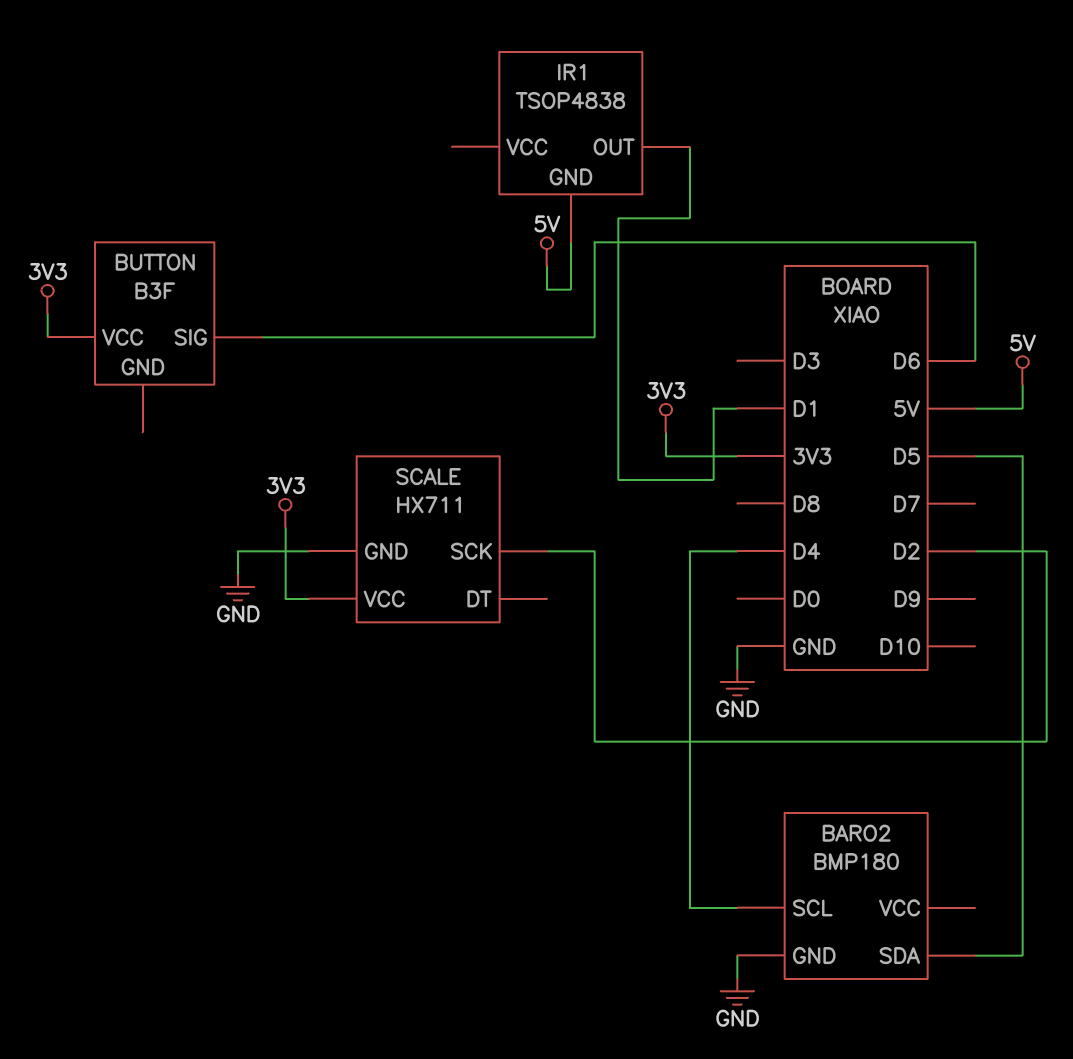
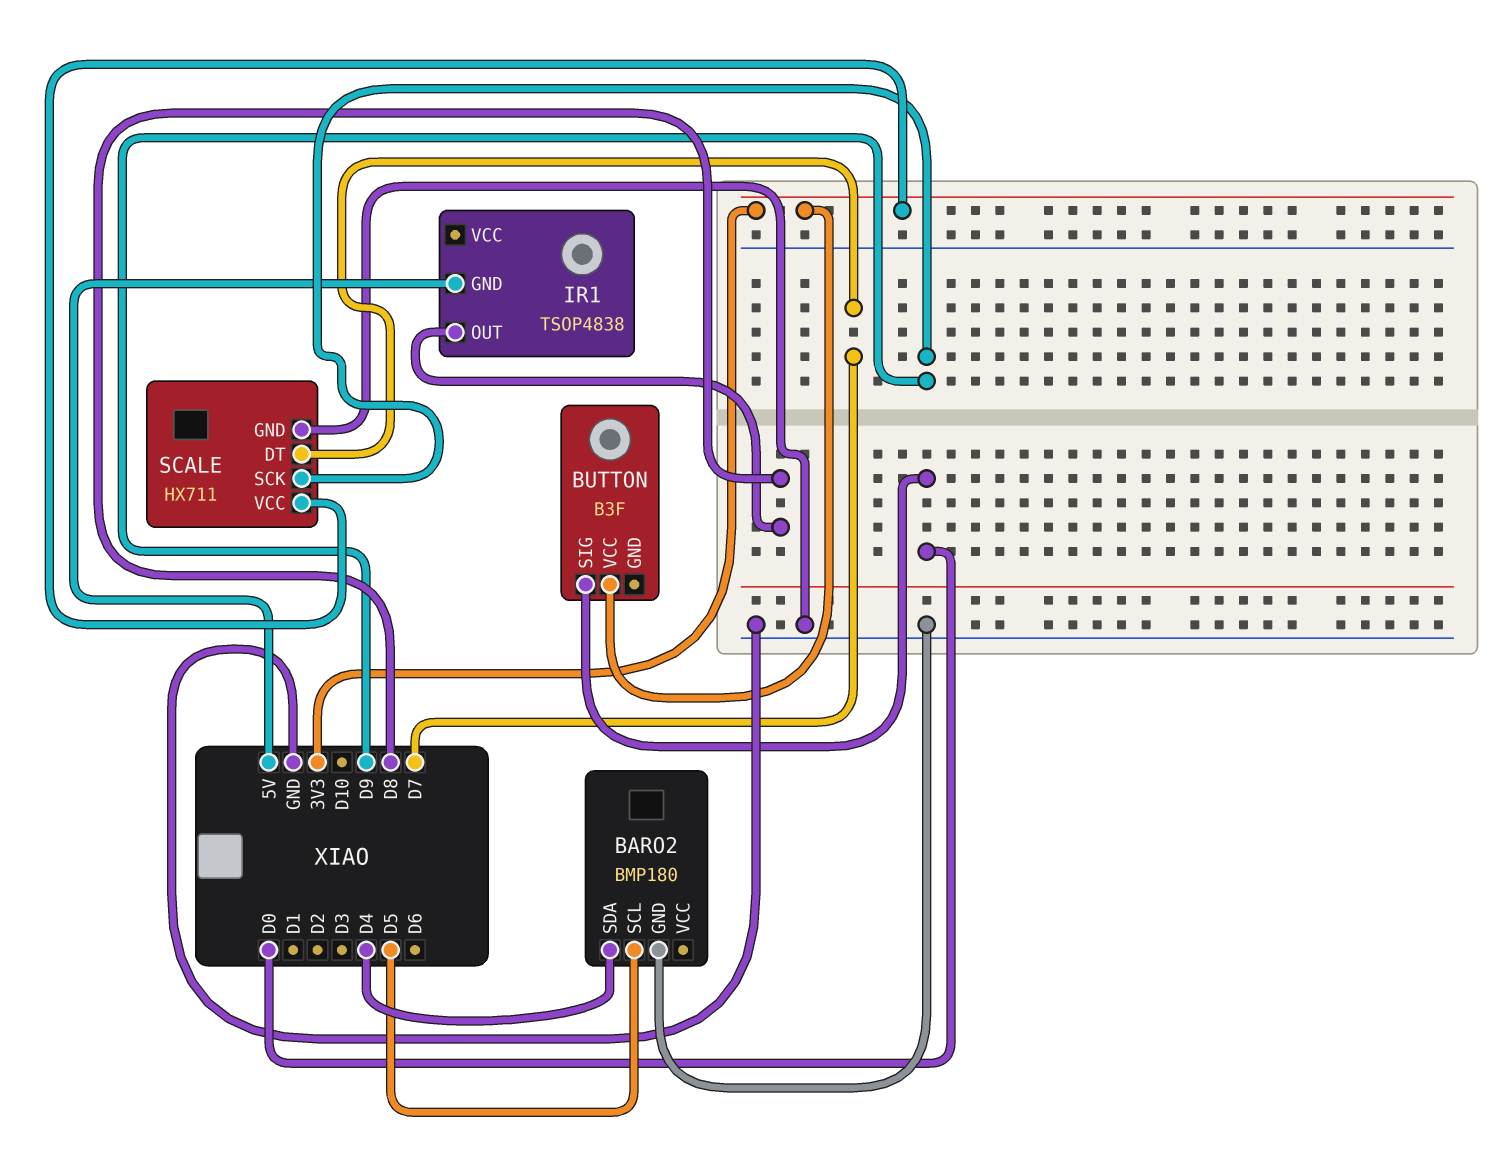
BARO2 pin SCL: D4 -> D5
BARO2 pin SDA: D5 -> D4
BUTTON pin SIG: D6 -> D0
IR1 pin OUT: D1 -> D8
SCALE pin DT: none -> D7
SCALE pin SCK: D2 -> D9

